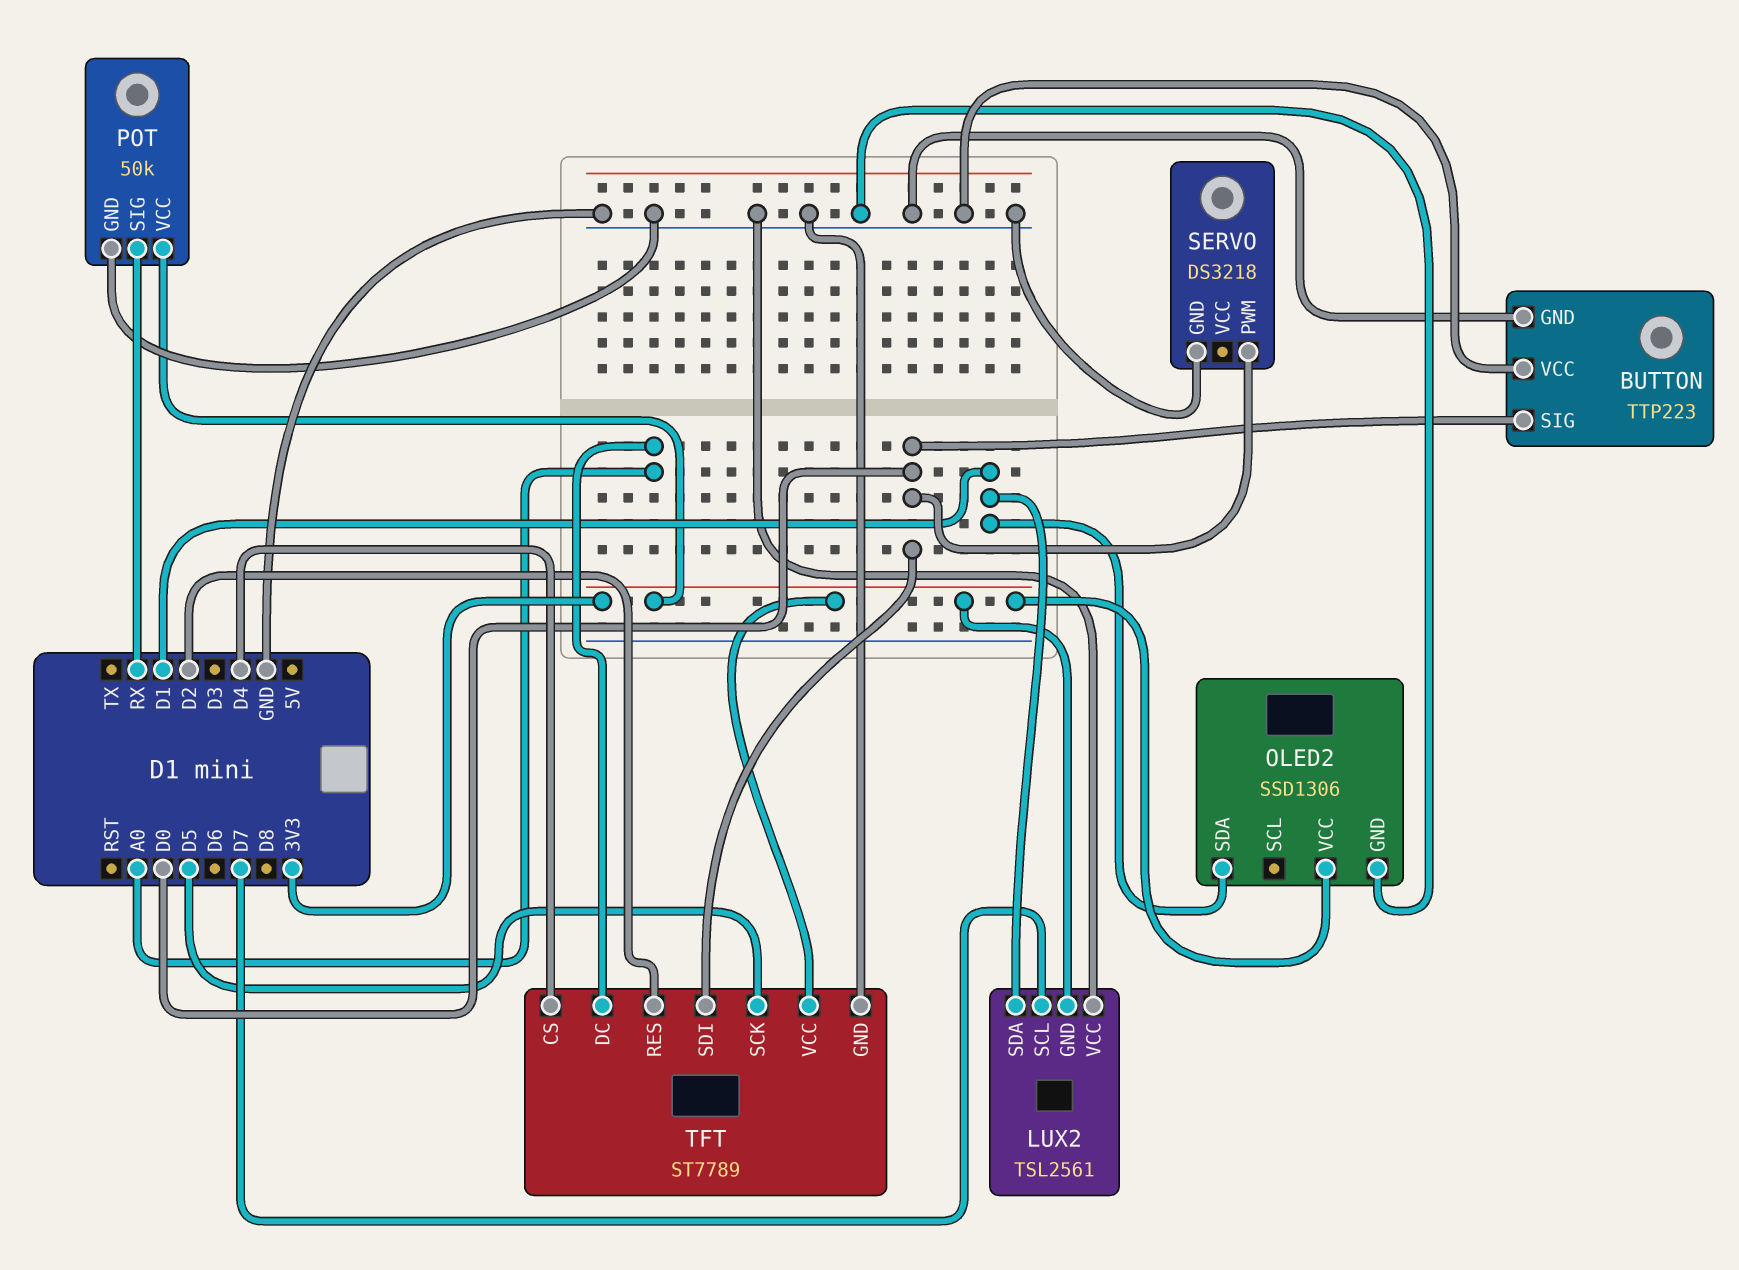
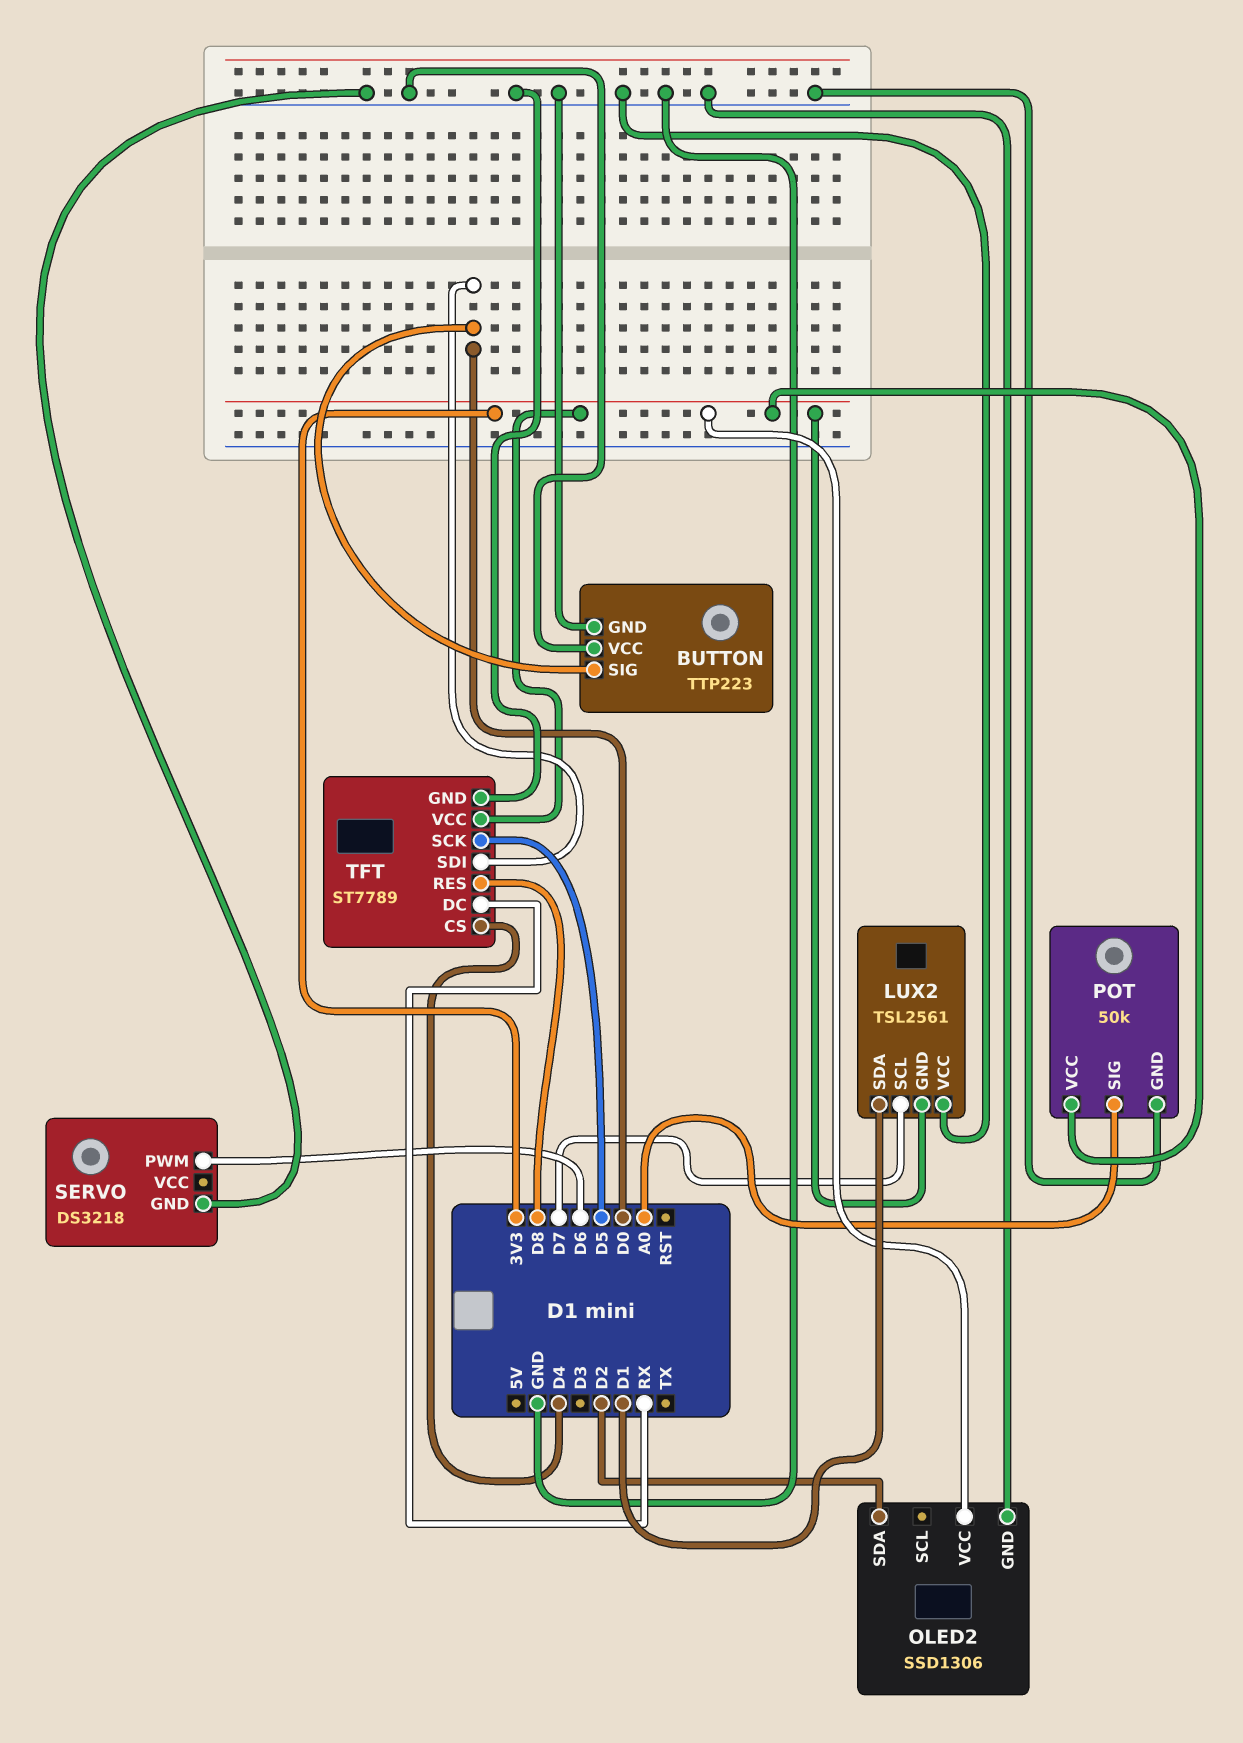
OLED2 pin SDA: D1 -> D2
POT pin SIG: RX -> A0
SERVO pin PWM: D0 -> D6
TFT pin DC: A0 -> RX
TFT pin RES: D2 -> D8

